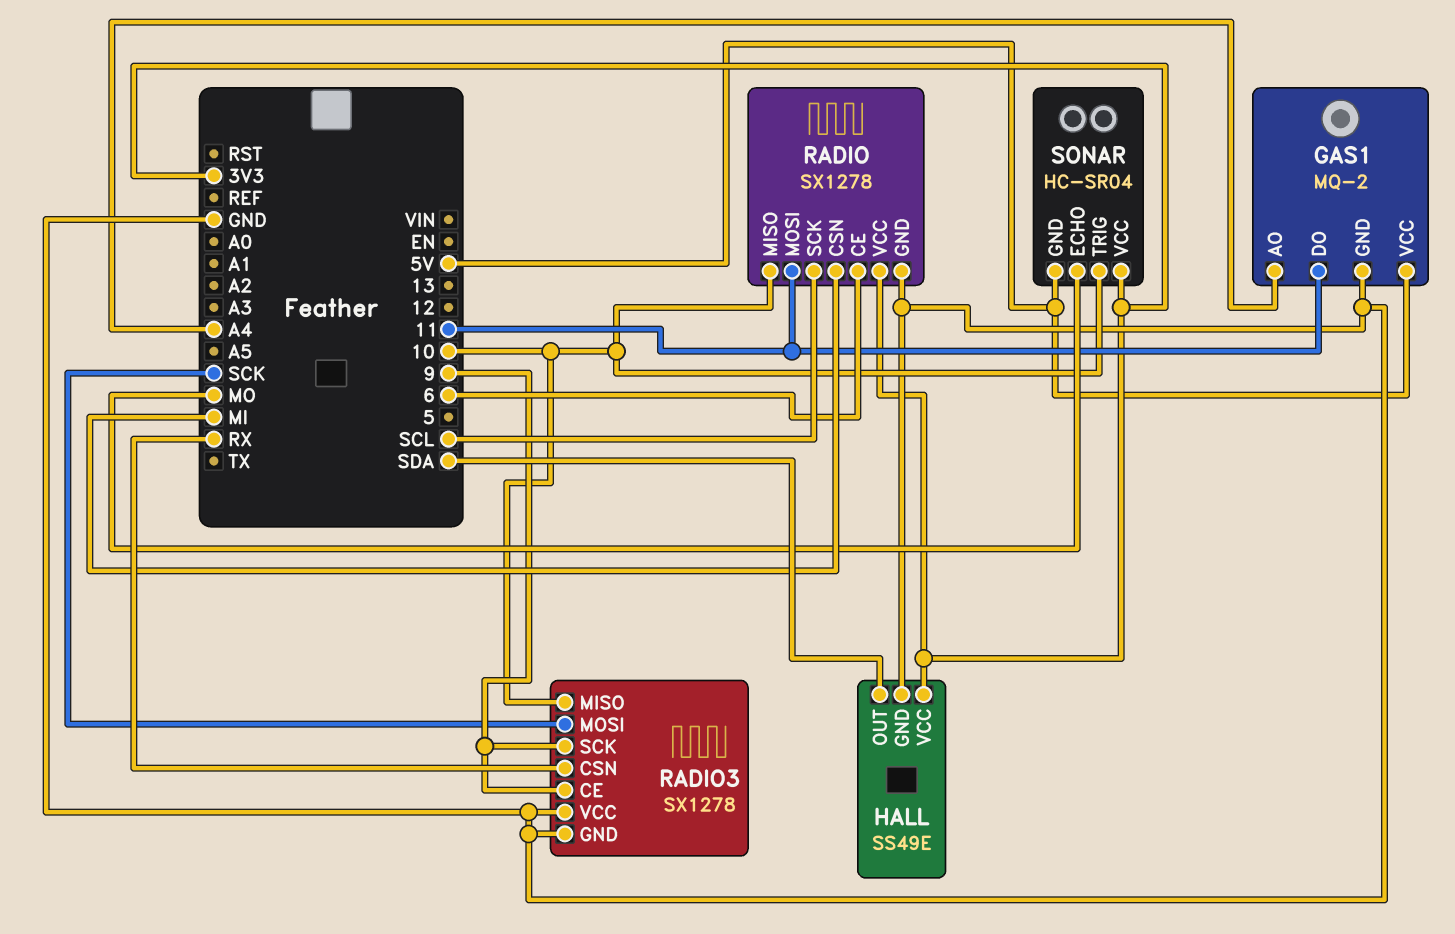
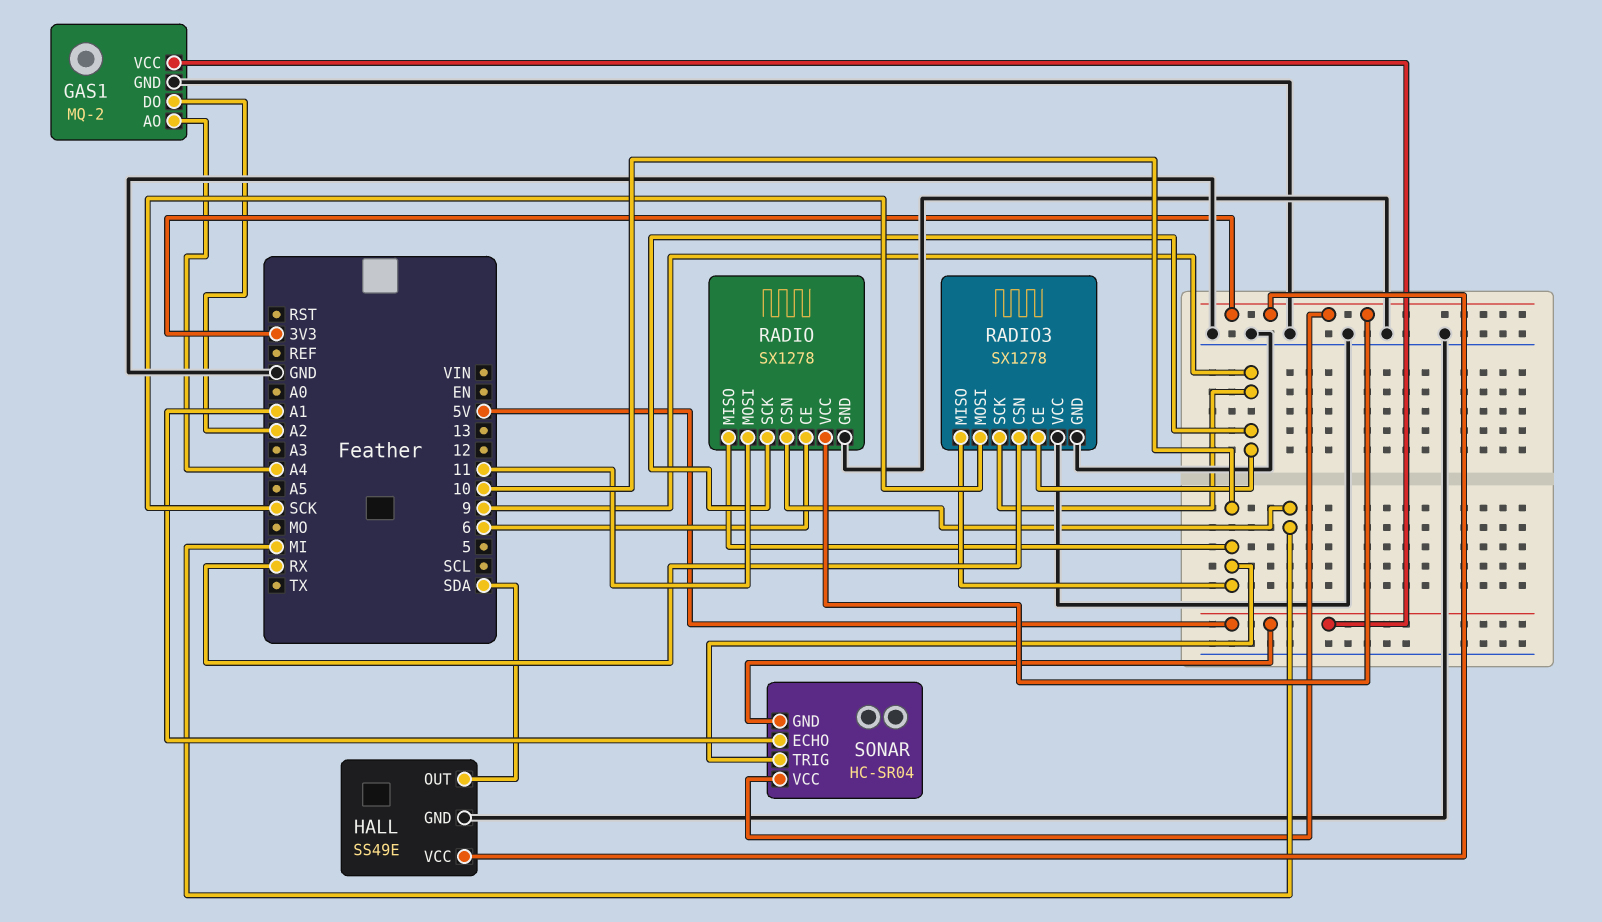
GAS1 pin DO: 11 -> A2
RADIO pin SCK: SCL -> 9
SONAR pin ECHO: MO -> A1

